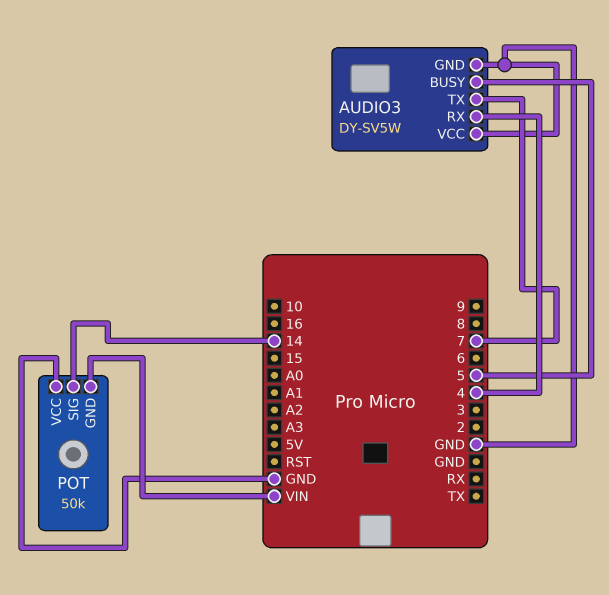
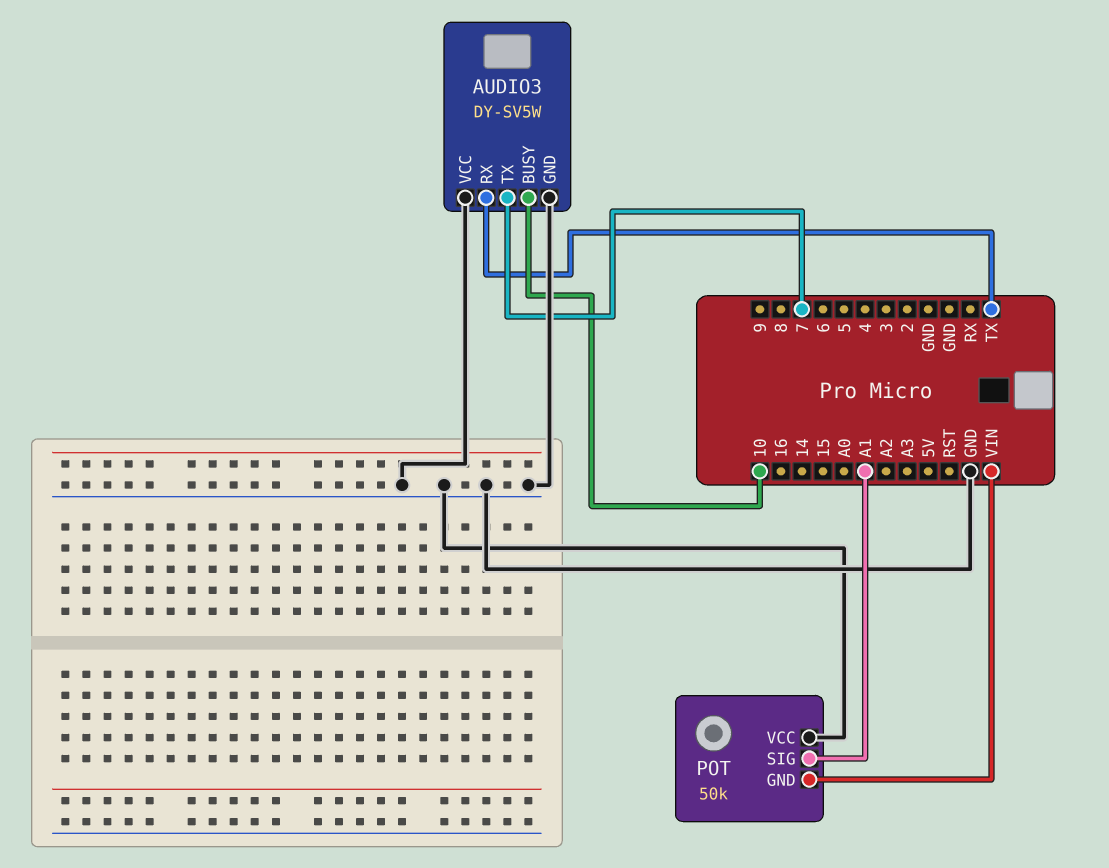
AUDIO3 pin BUSY: 5 -> 10
AUDIO3 pin RX: 4 -> TX
POT pin SIG: 14 -> A1

